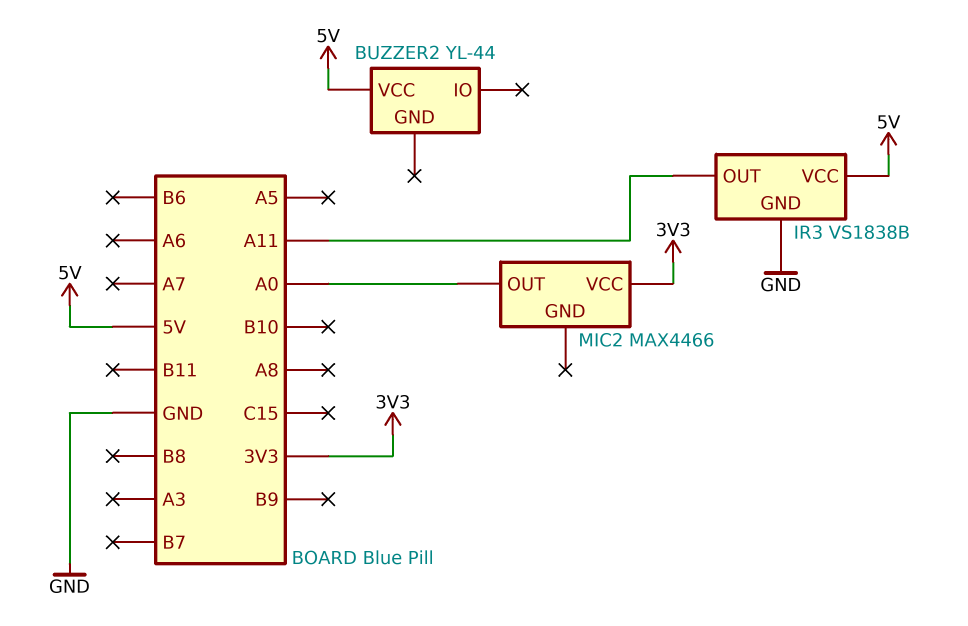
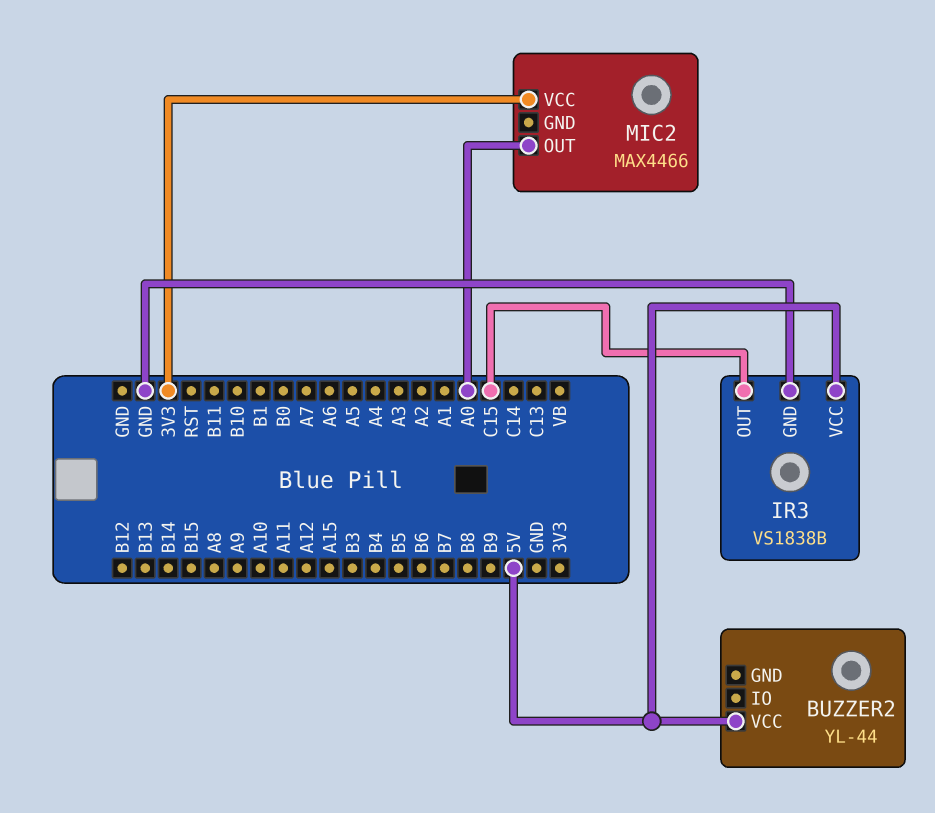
IR3 pin OUT: A11 -> C15

